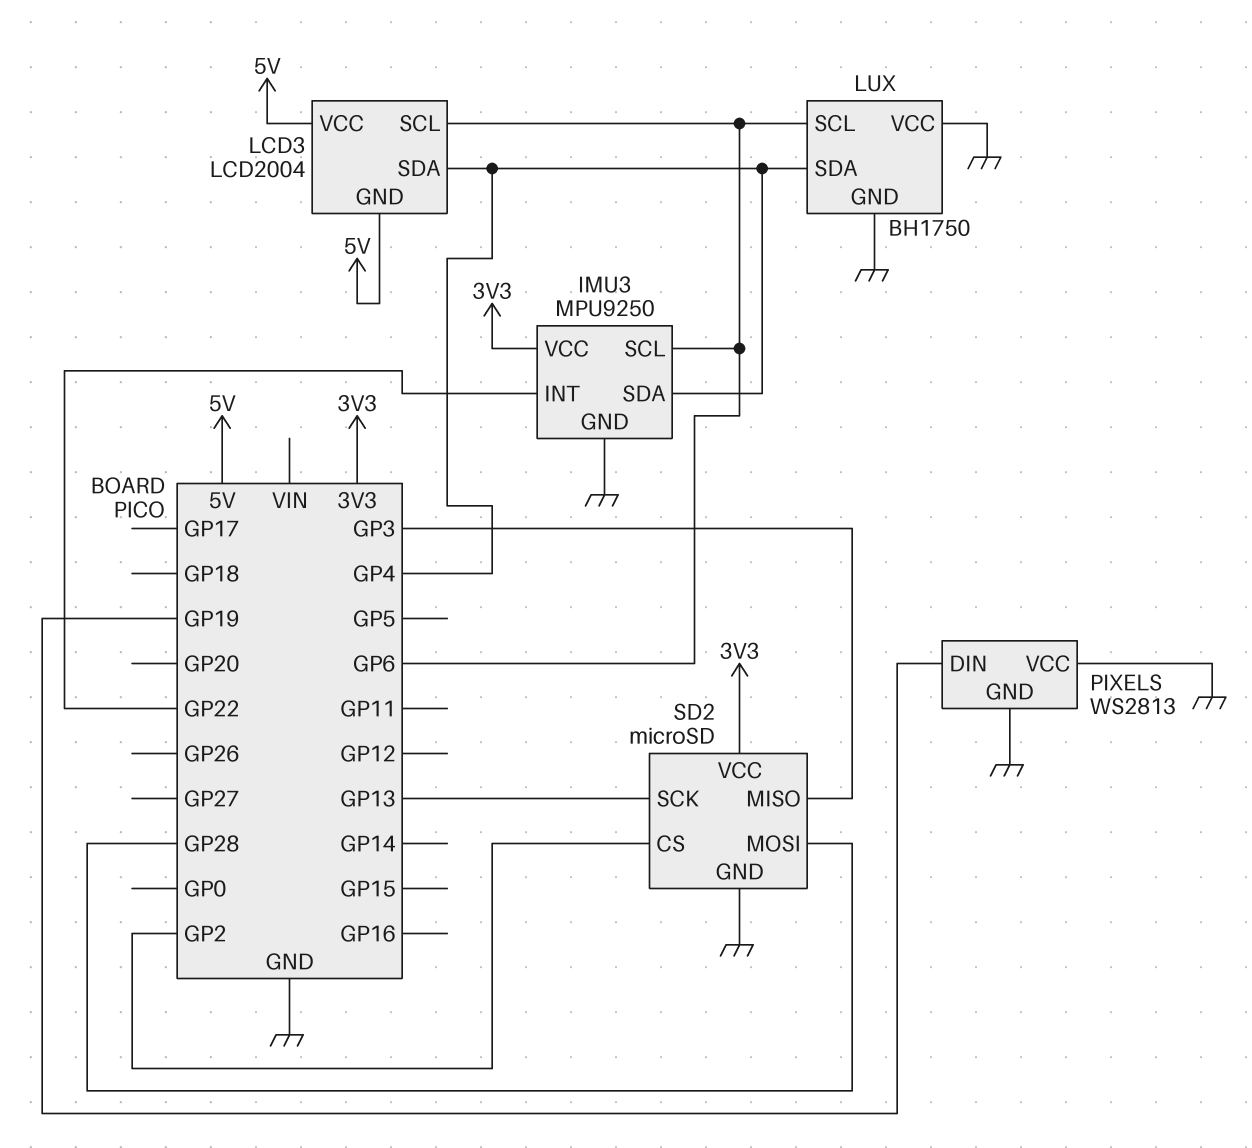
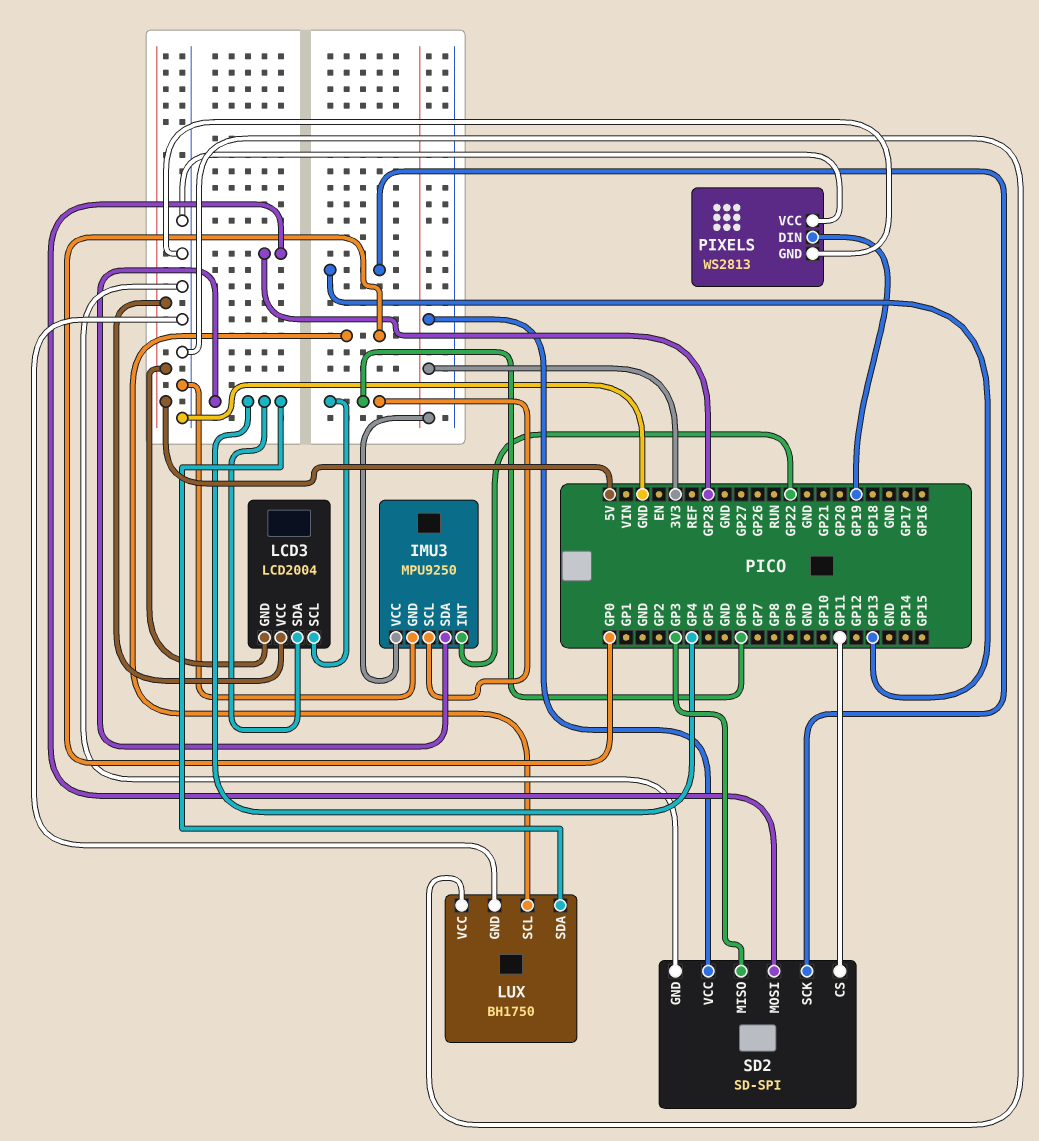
LUX pin SCL: GP6 -> GP0
SD2: microSD -> SD-SPI
SD2 pin CS: GP2 -> GP11

